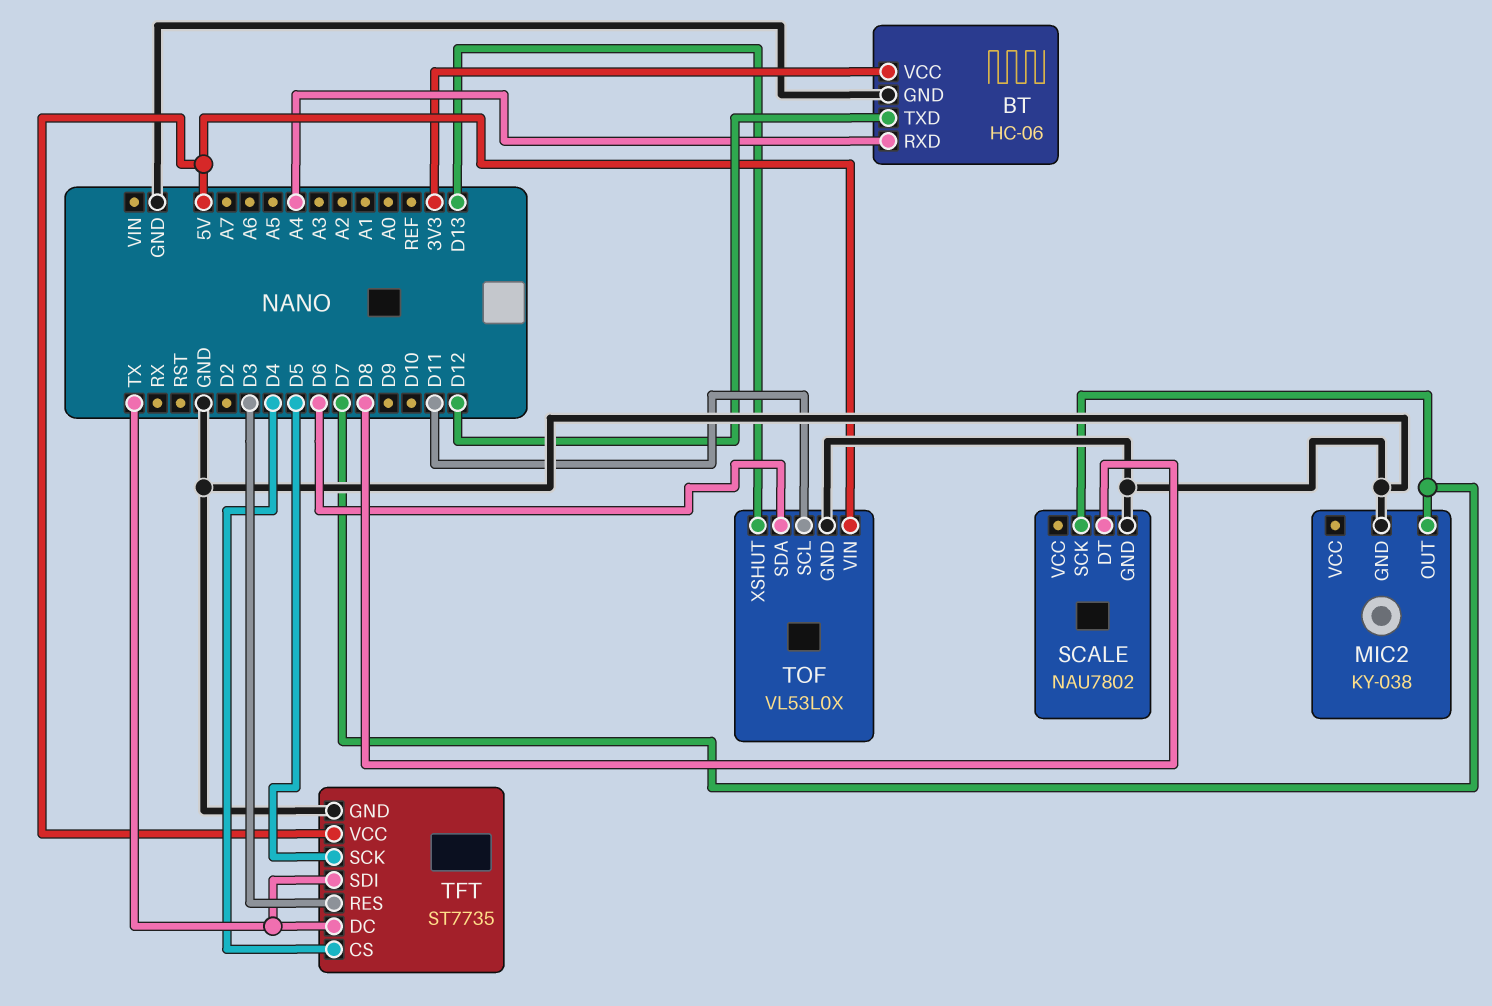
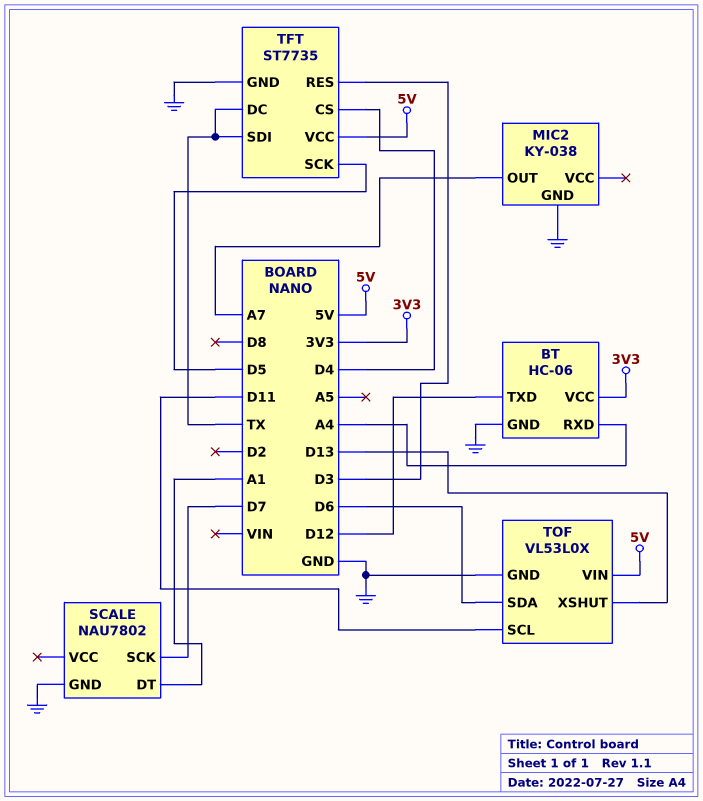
MIC2 pin OUT: D7 -> A7
SCALE pin DT: D8 -> A1

